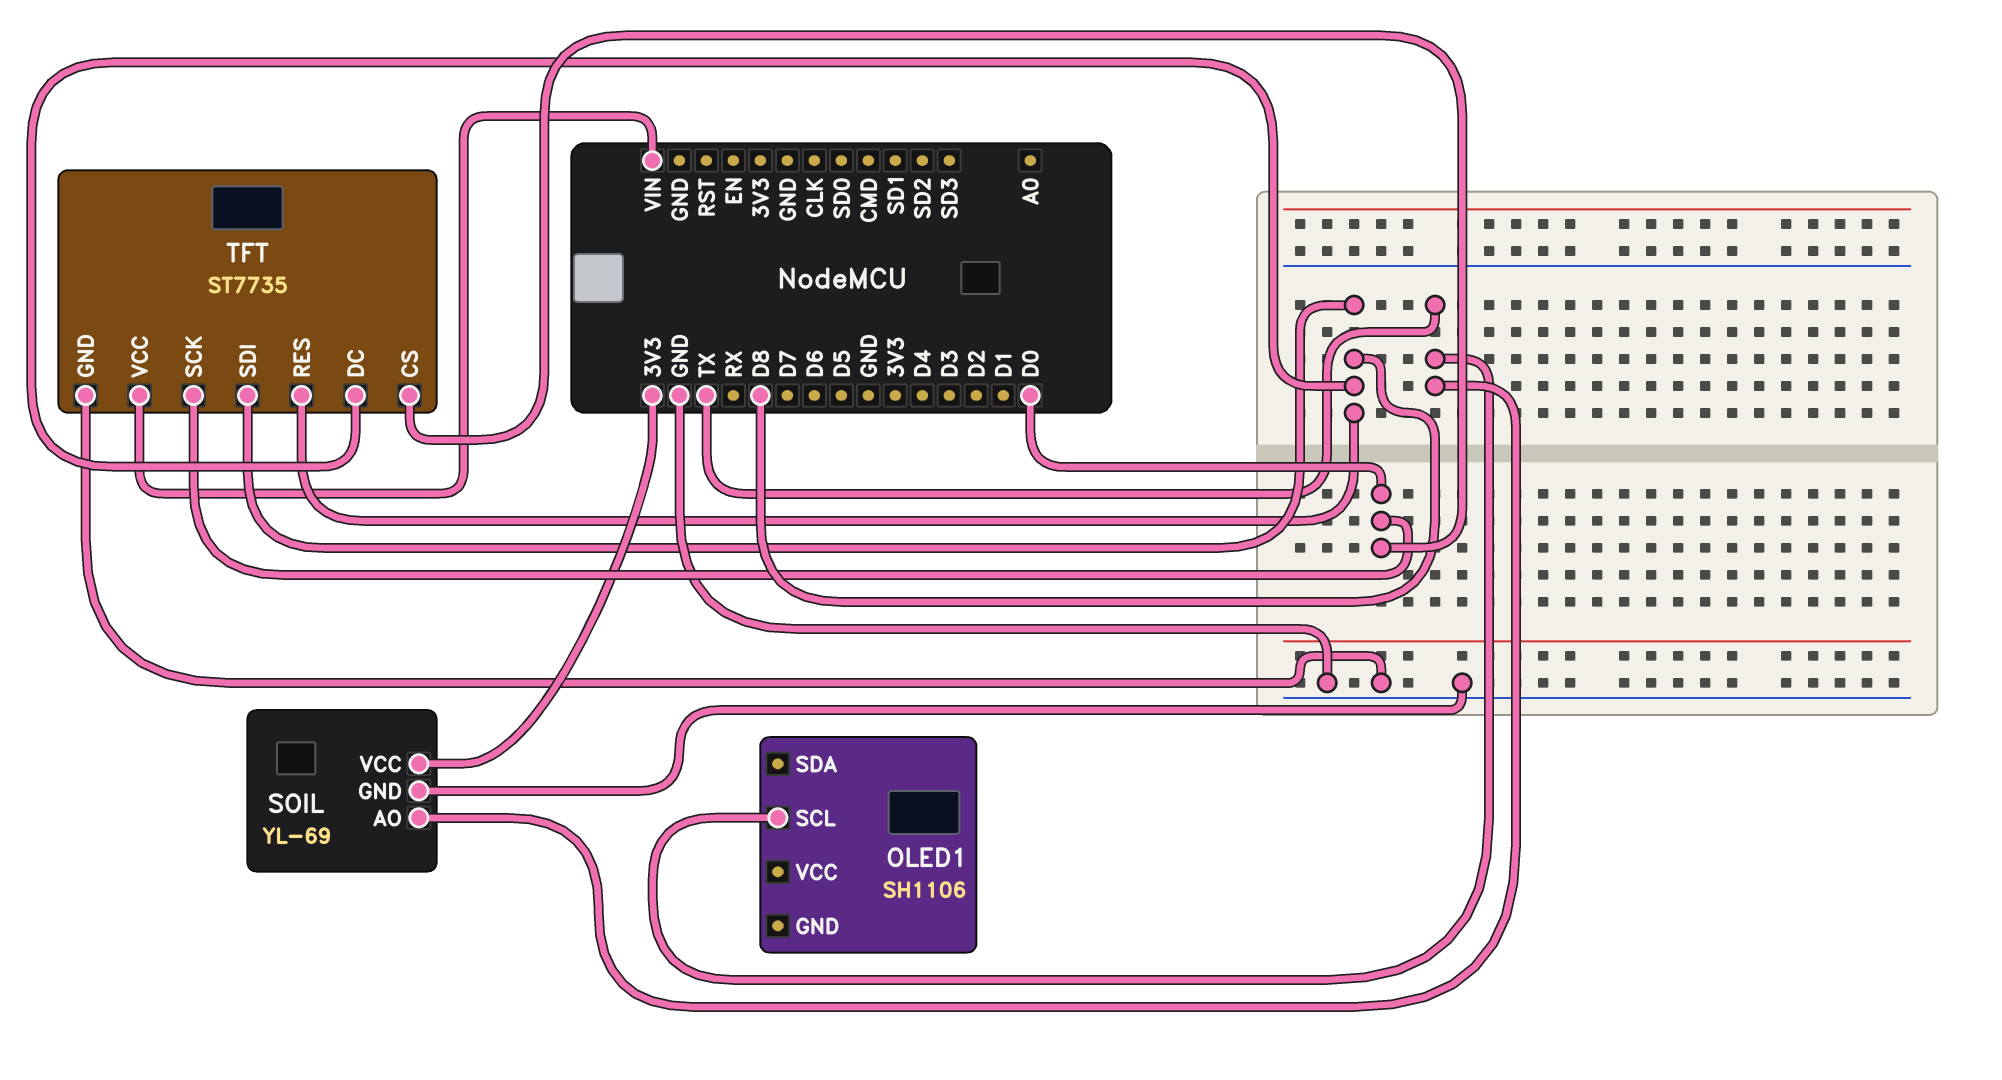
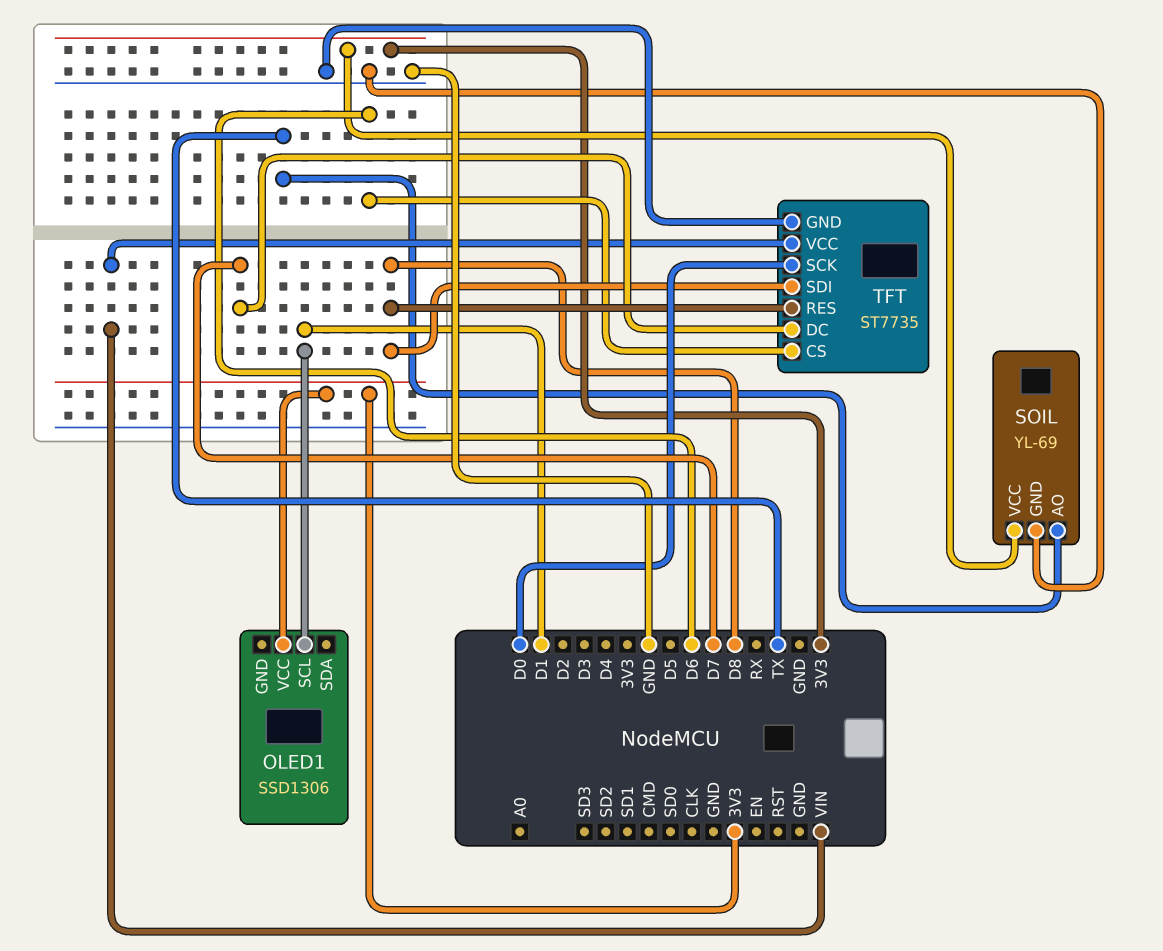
OLED1: SH1106 -> SSD1306
OLED1 pin SCL: TX -> D1
OLED1 pin VCC: none -> 3V3
TFT pin CS: D0 -> D6
TFT pin DC: D8 -> D7

